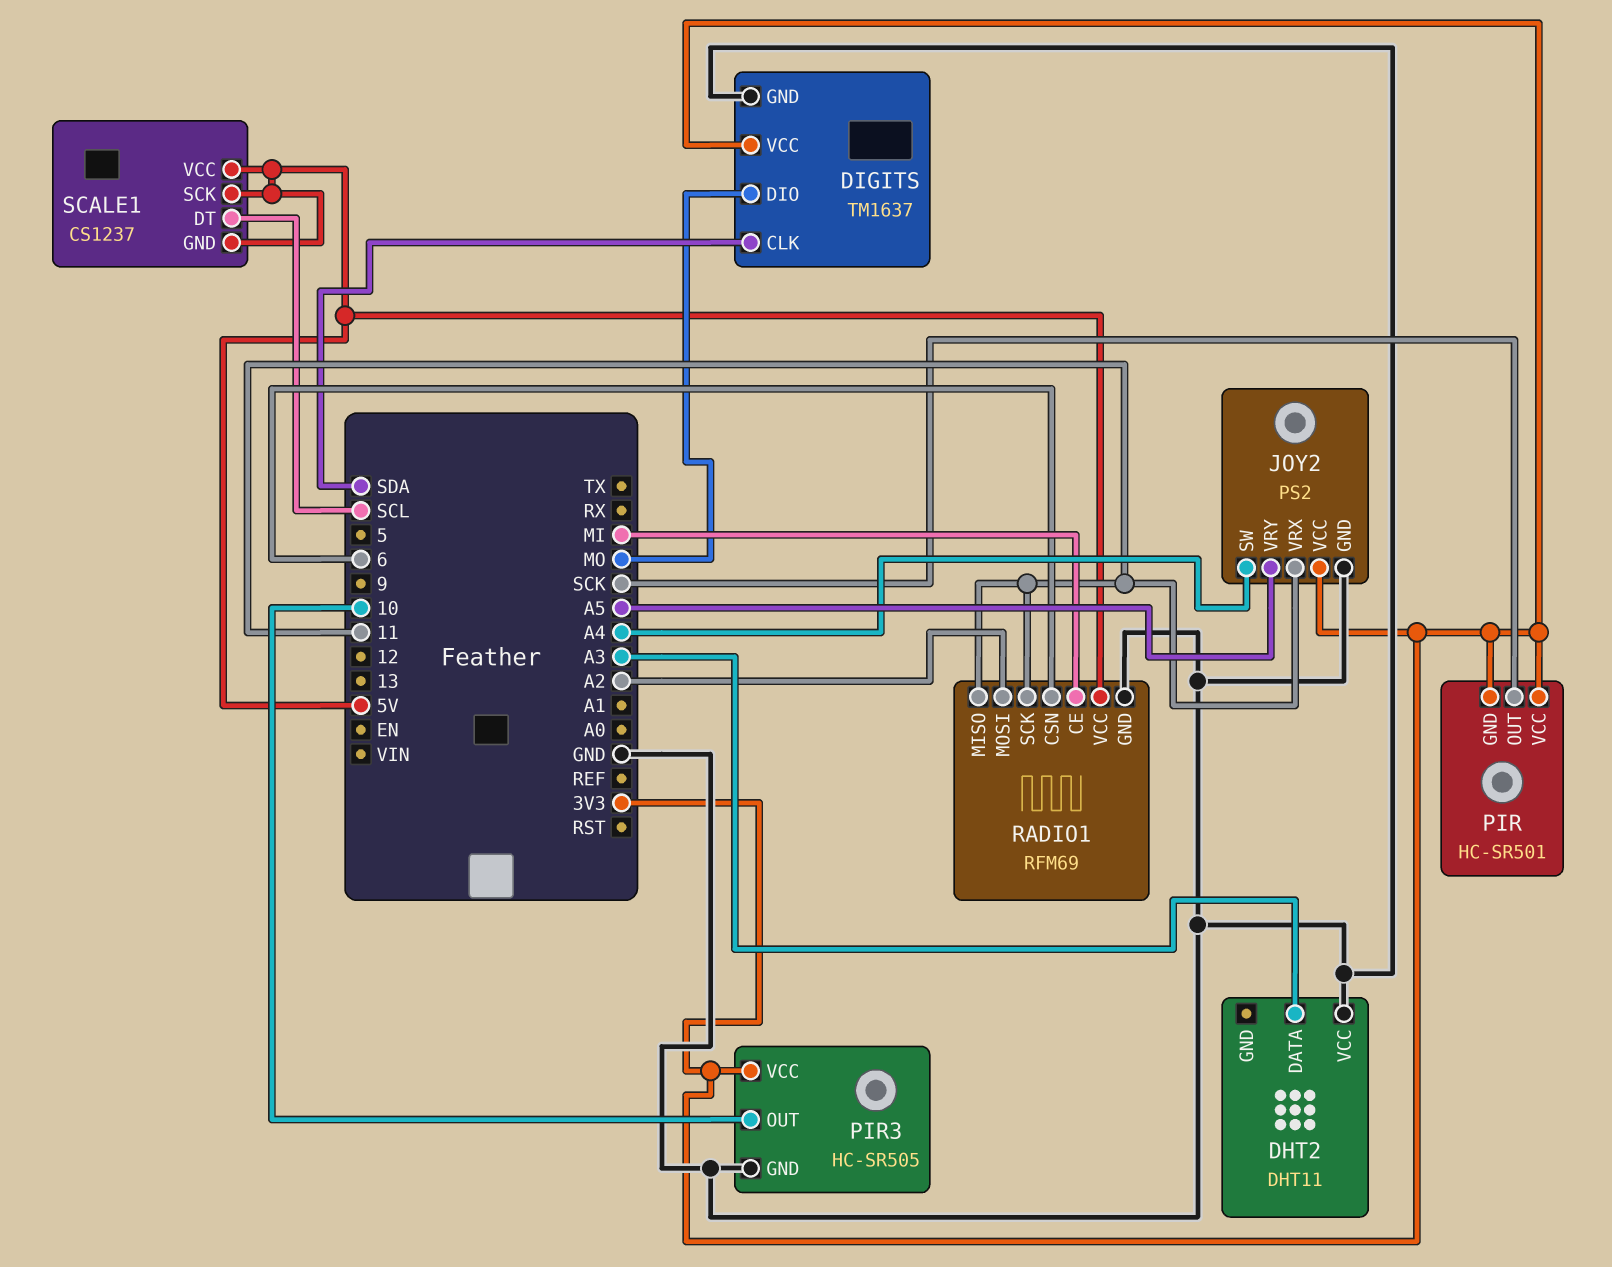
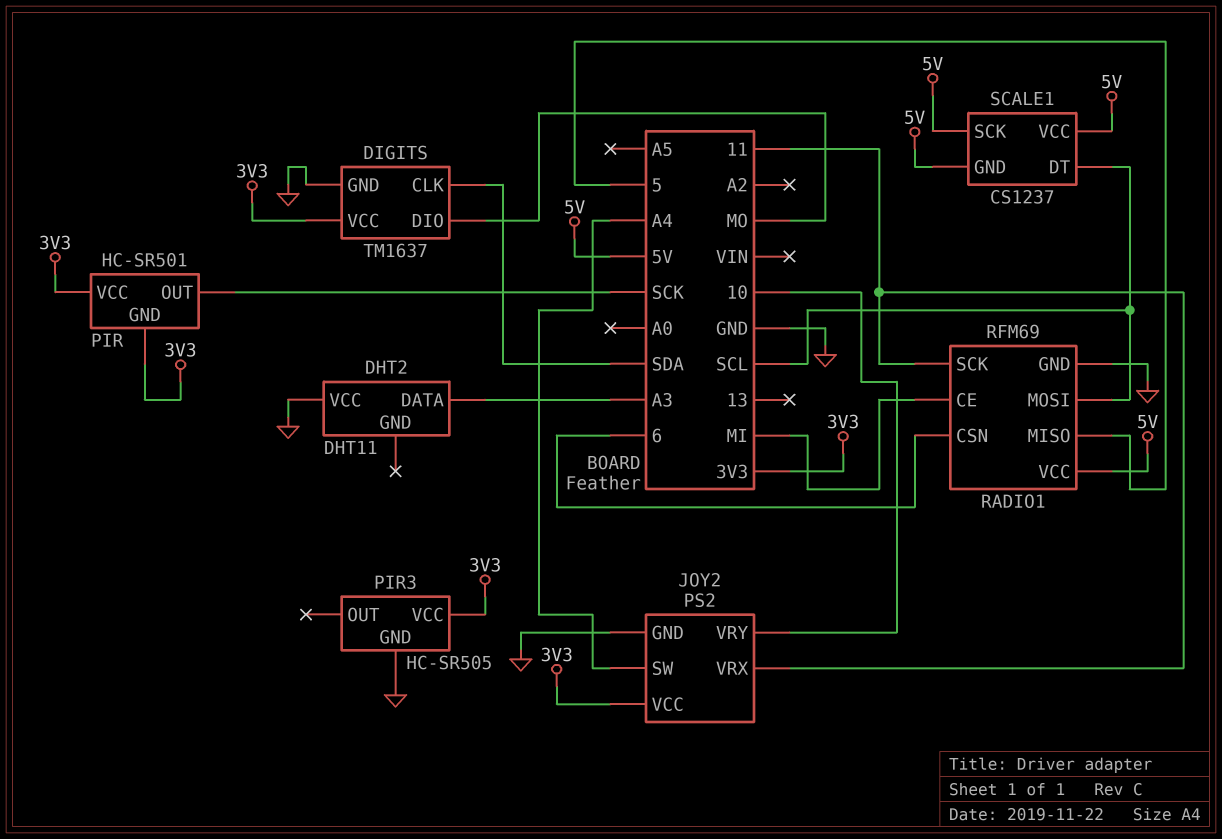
JOY2 pin VRY: A5 -> 10
PIR3 pin OUT: 10 -> none
RADIO1 pin MISO: 11 -> 5
RADIO1 pin MOSI: A2 -> SCL

